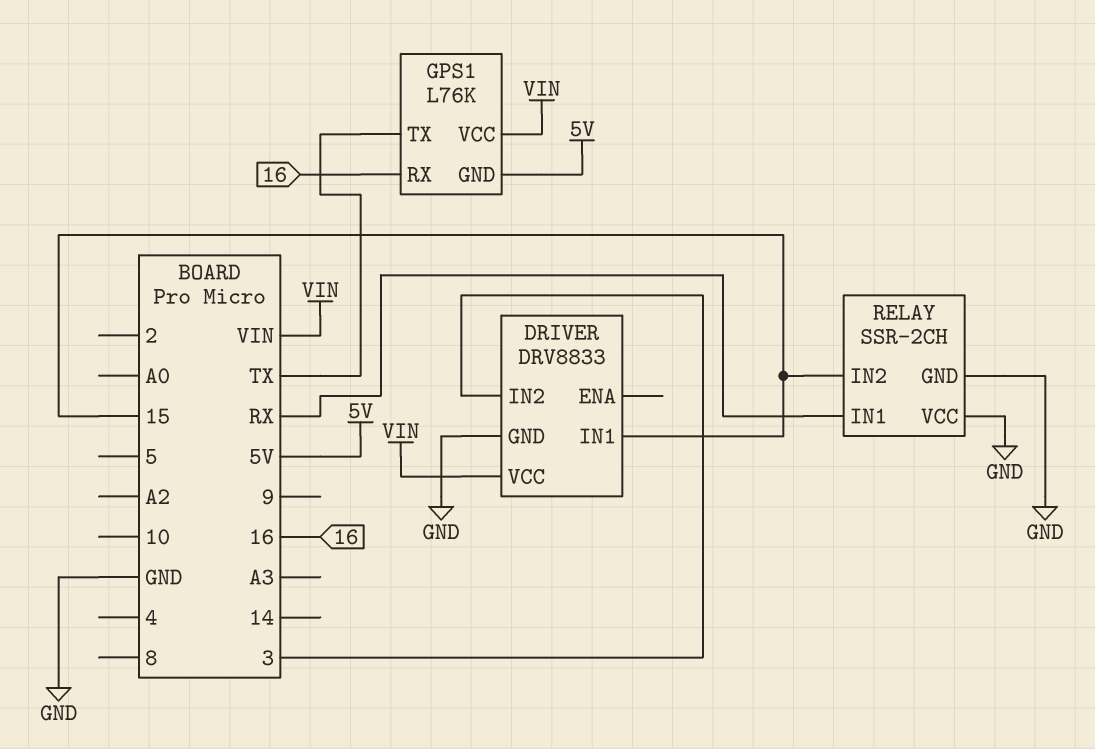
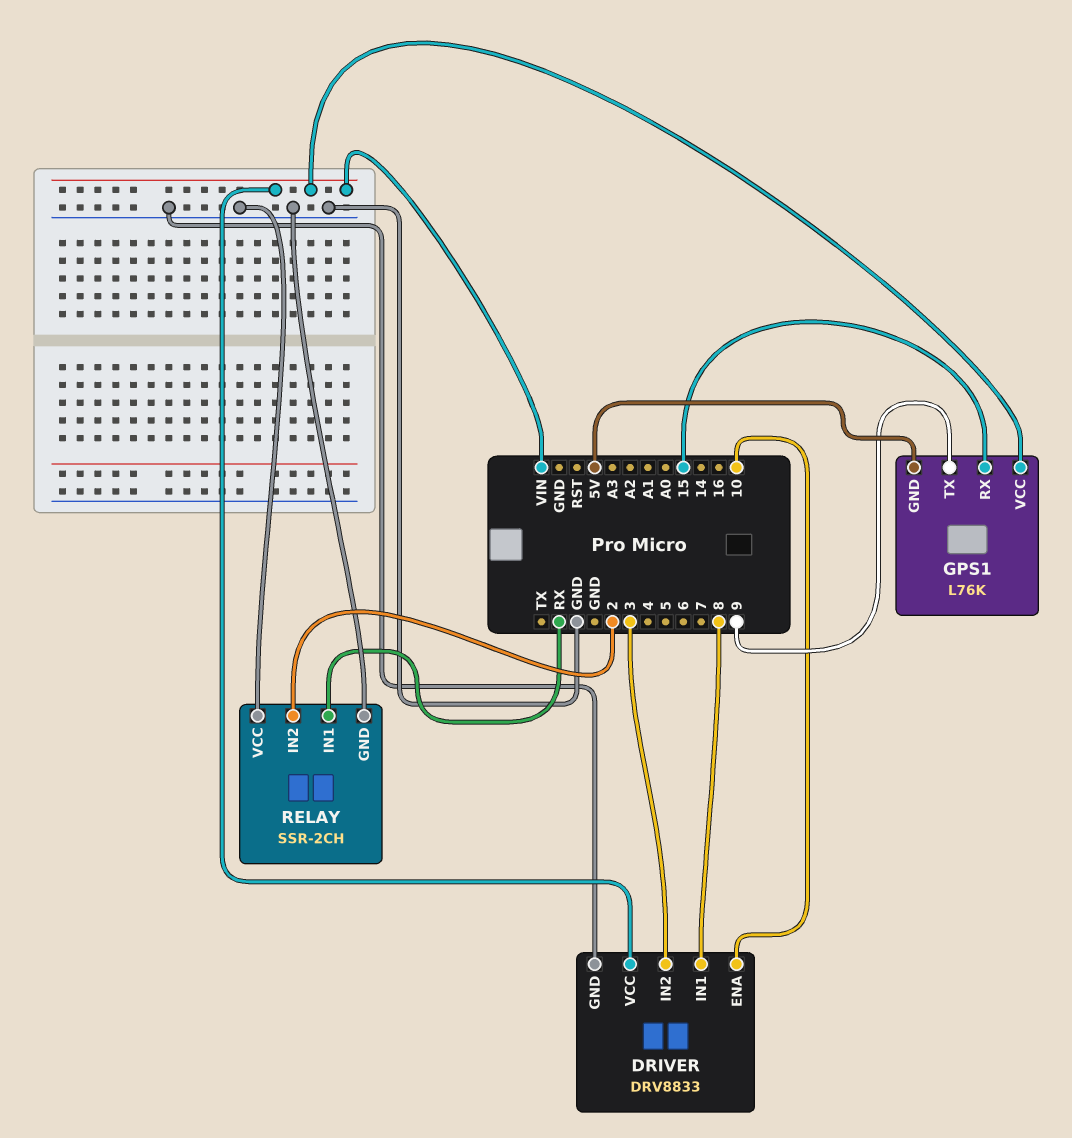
DRIVER pin ENA: none -> 10
DRIVER pin IN1: 15 -> 8
GPS1 pin RX: 16 -> 15
GPS1 pin TX: TX -> 9
RELAY pin IN2: 15 -> 2

